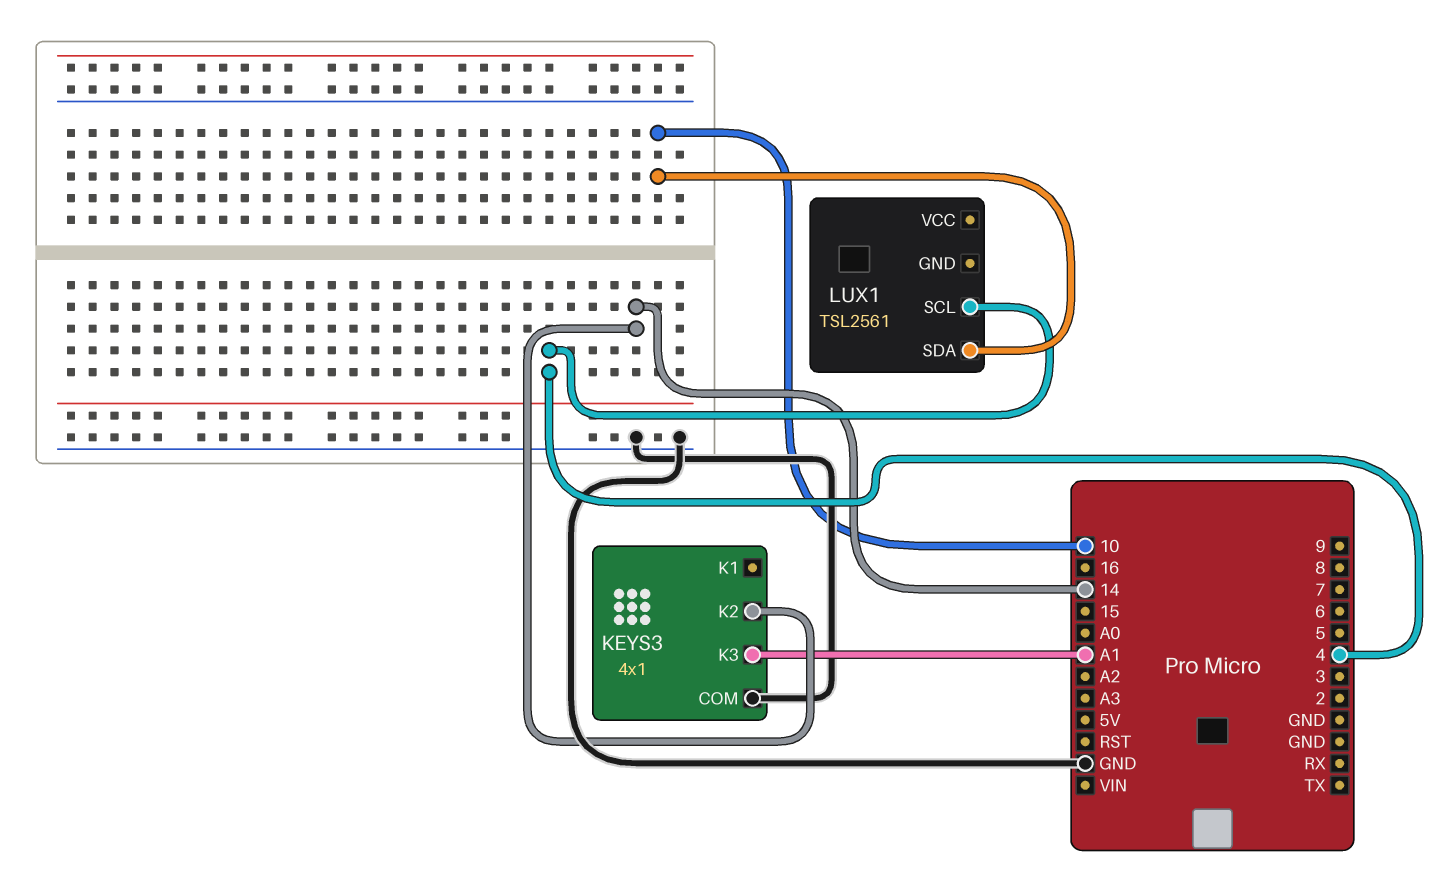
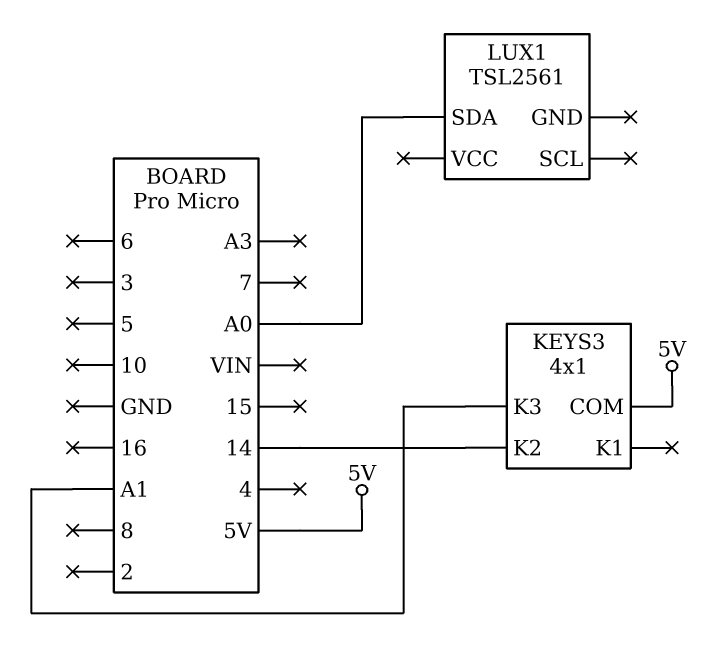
KEYS3 pin COM: GND -> 5V
LUX1 pin SCL: 4 -> none
LUX1 pin SDA: 10 -> A0

